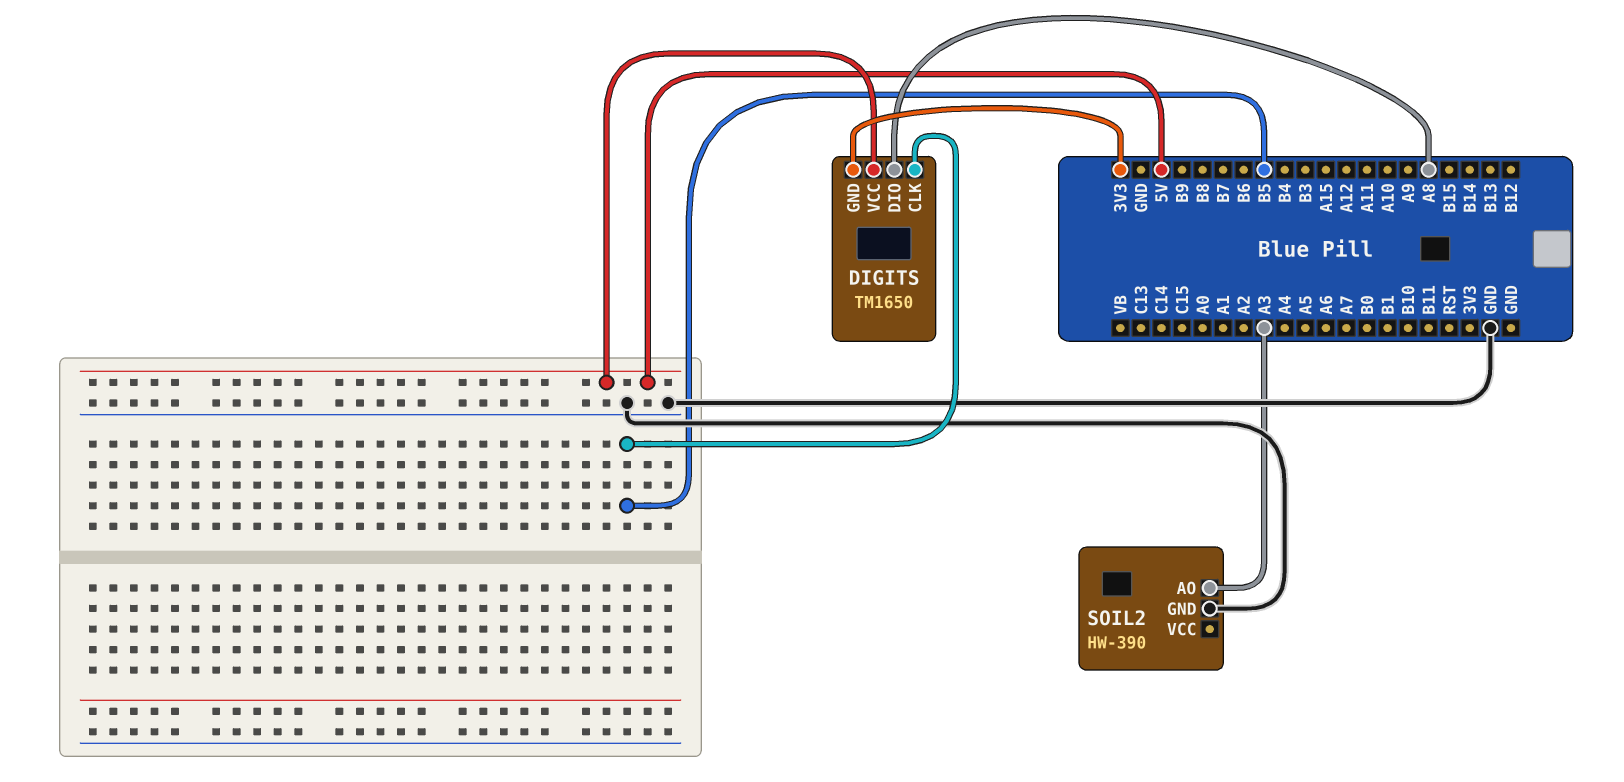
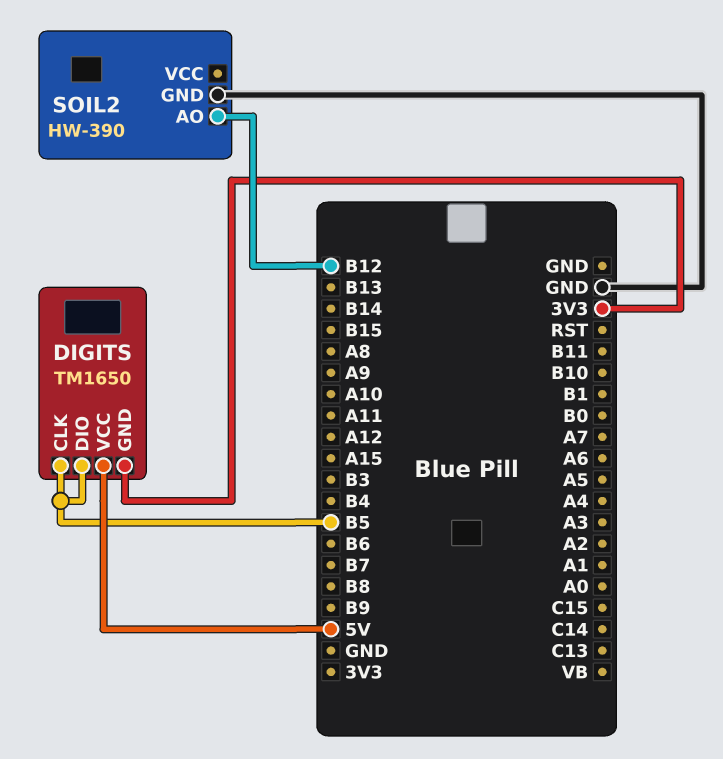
DIGITS pin DIO: A8 -> B5
SOIL2 pin AO: A3 -> B12

